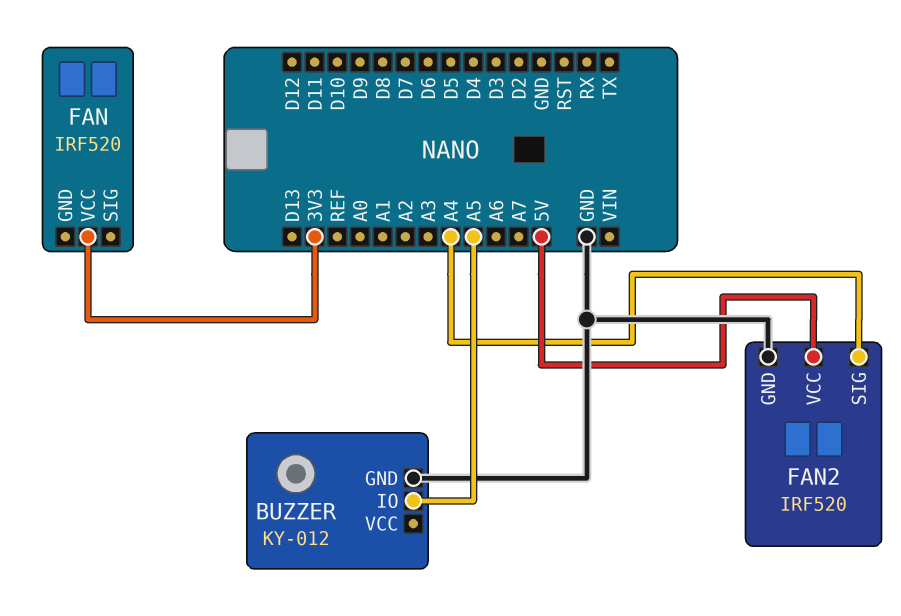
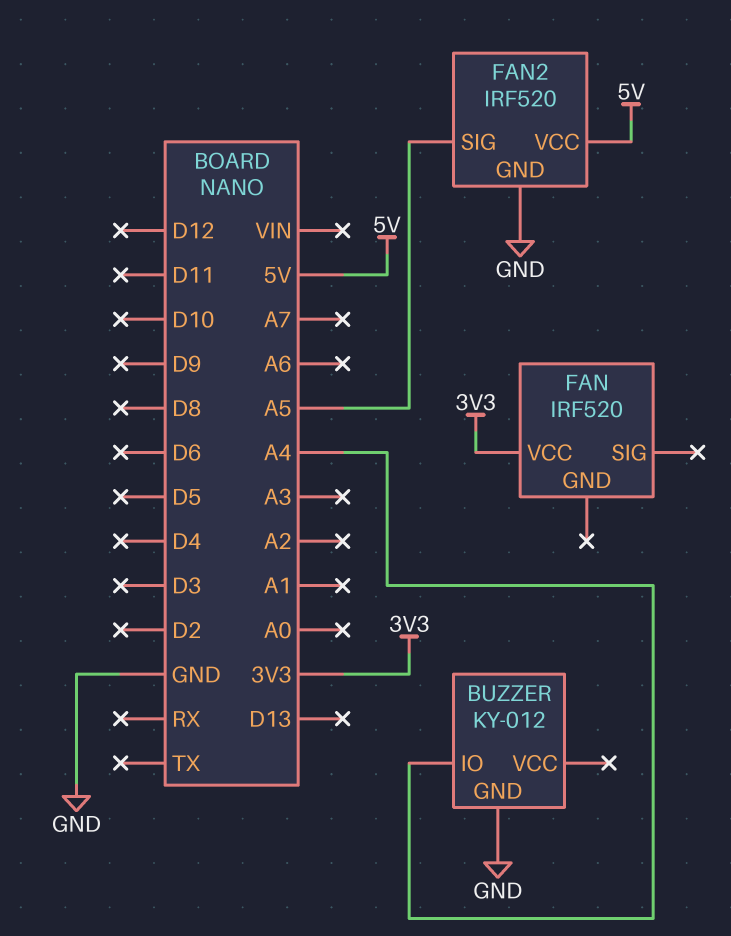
BUZZER pin IO: A5 -> A4
FAN2 pin SIG: A4 -> A5

